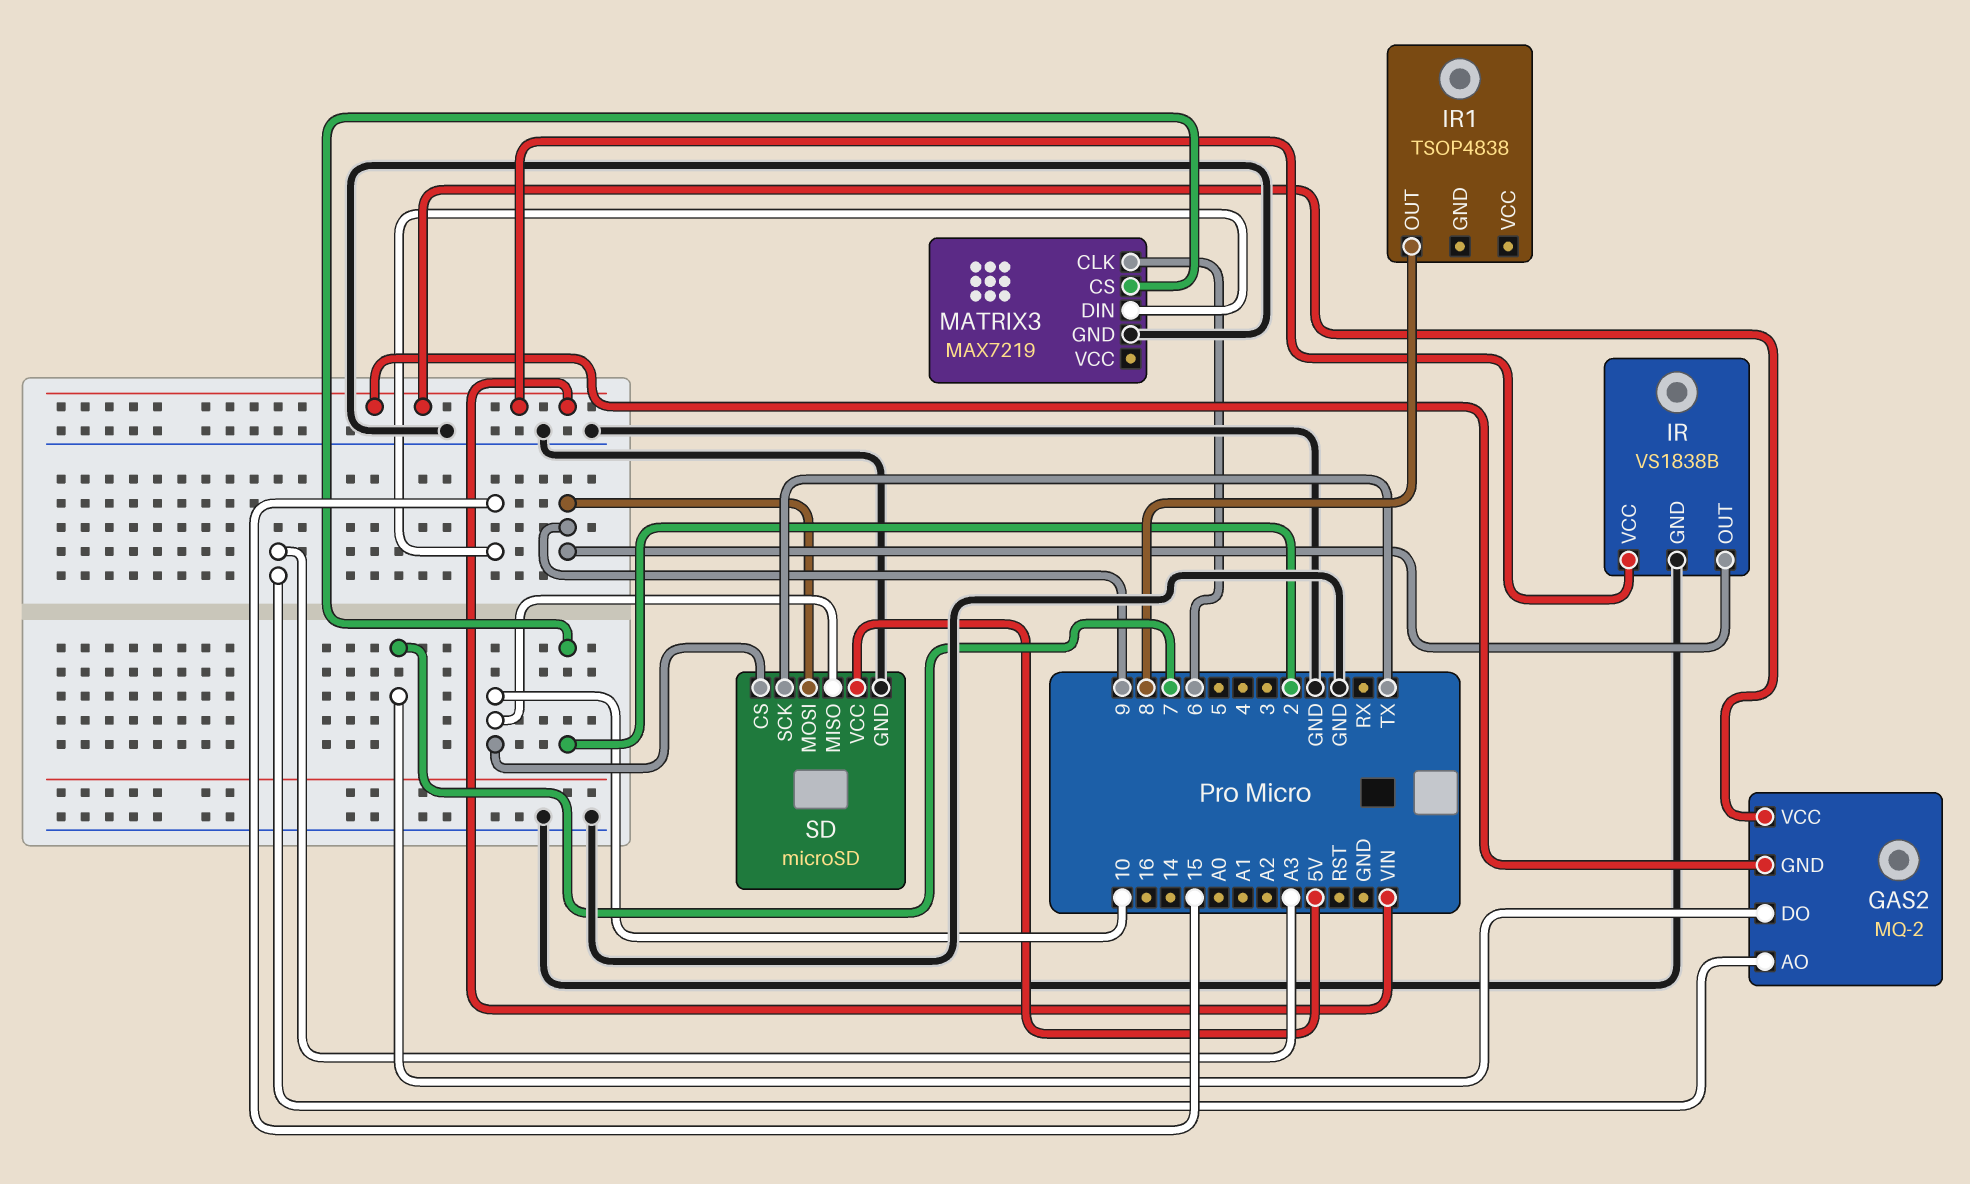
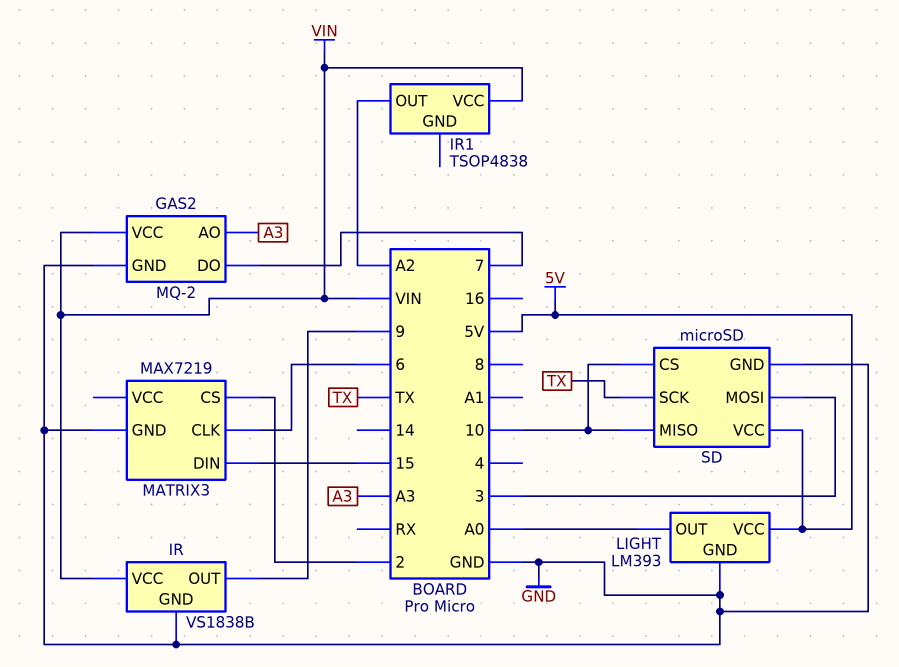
GAS2 pin GND: VIN -> GND
IR1 pin OUT: 8 -> A2
IR1 pin VCC: none -> VIN
LIGHT: none -> LM393
LIGHT pin GND: none -> GND
LIGHT pin OUT: none -> A0
LIGHT pin VCC: none -> 5V
SD pin MOSI: 9 -> 3

